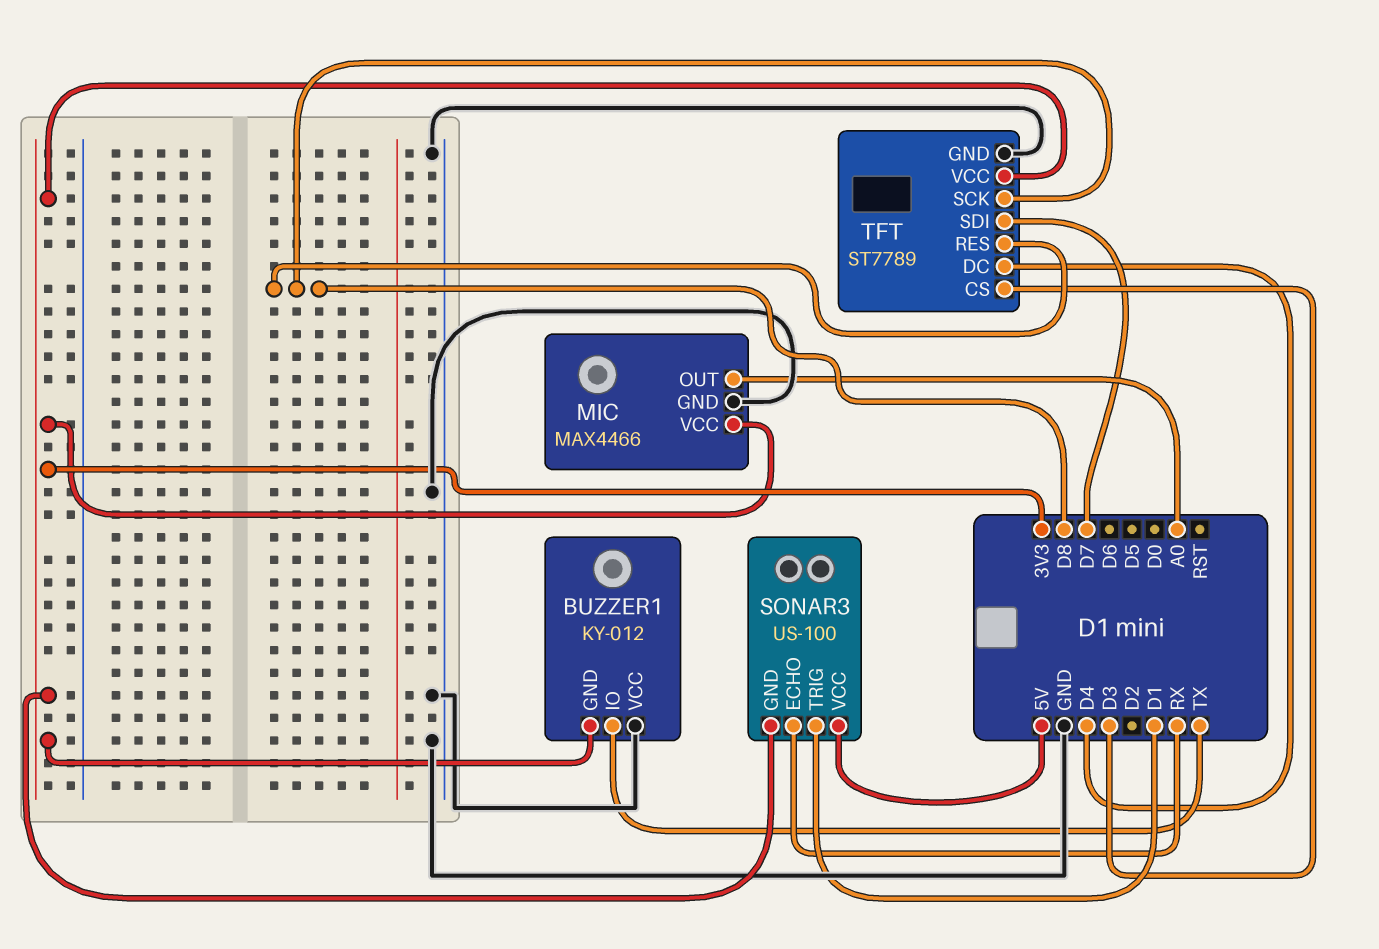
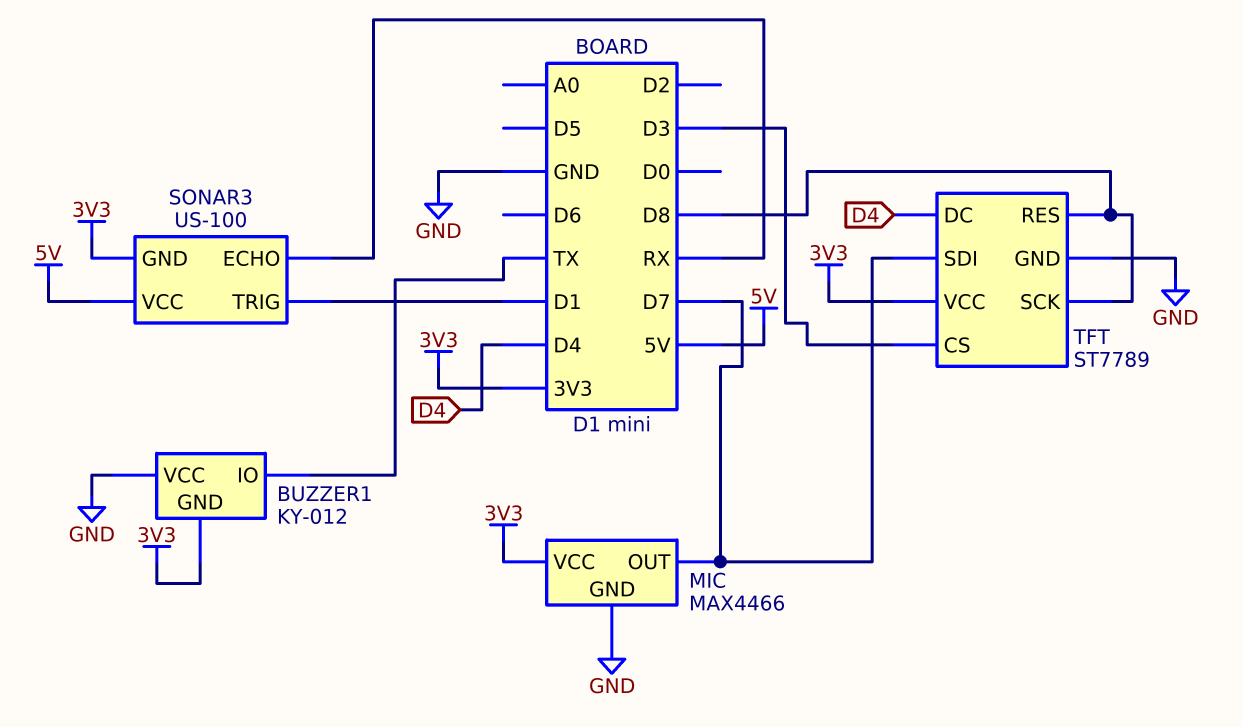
MIC pin OUT: A0 -> D7

